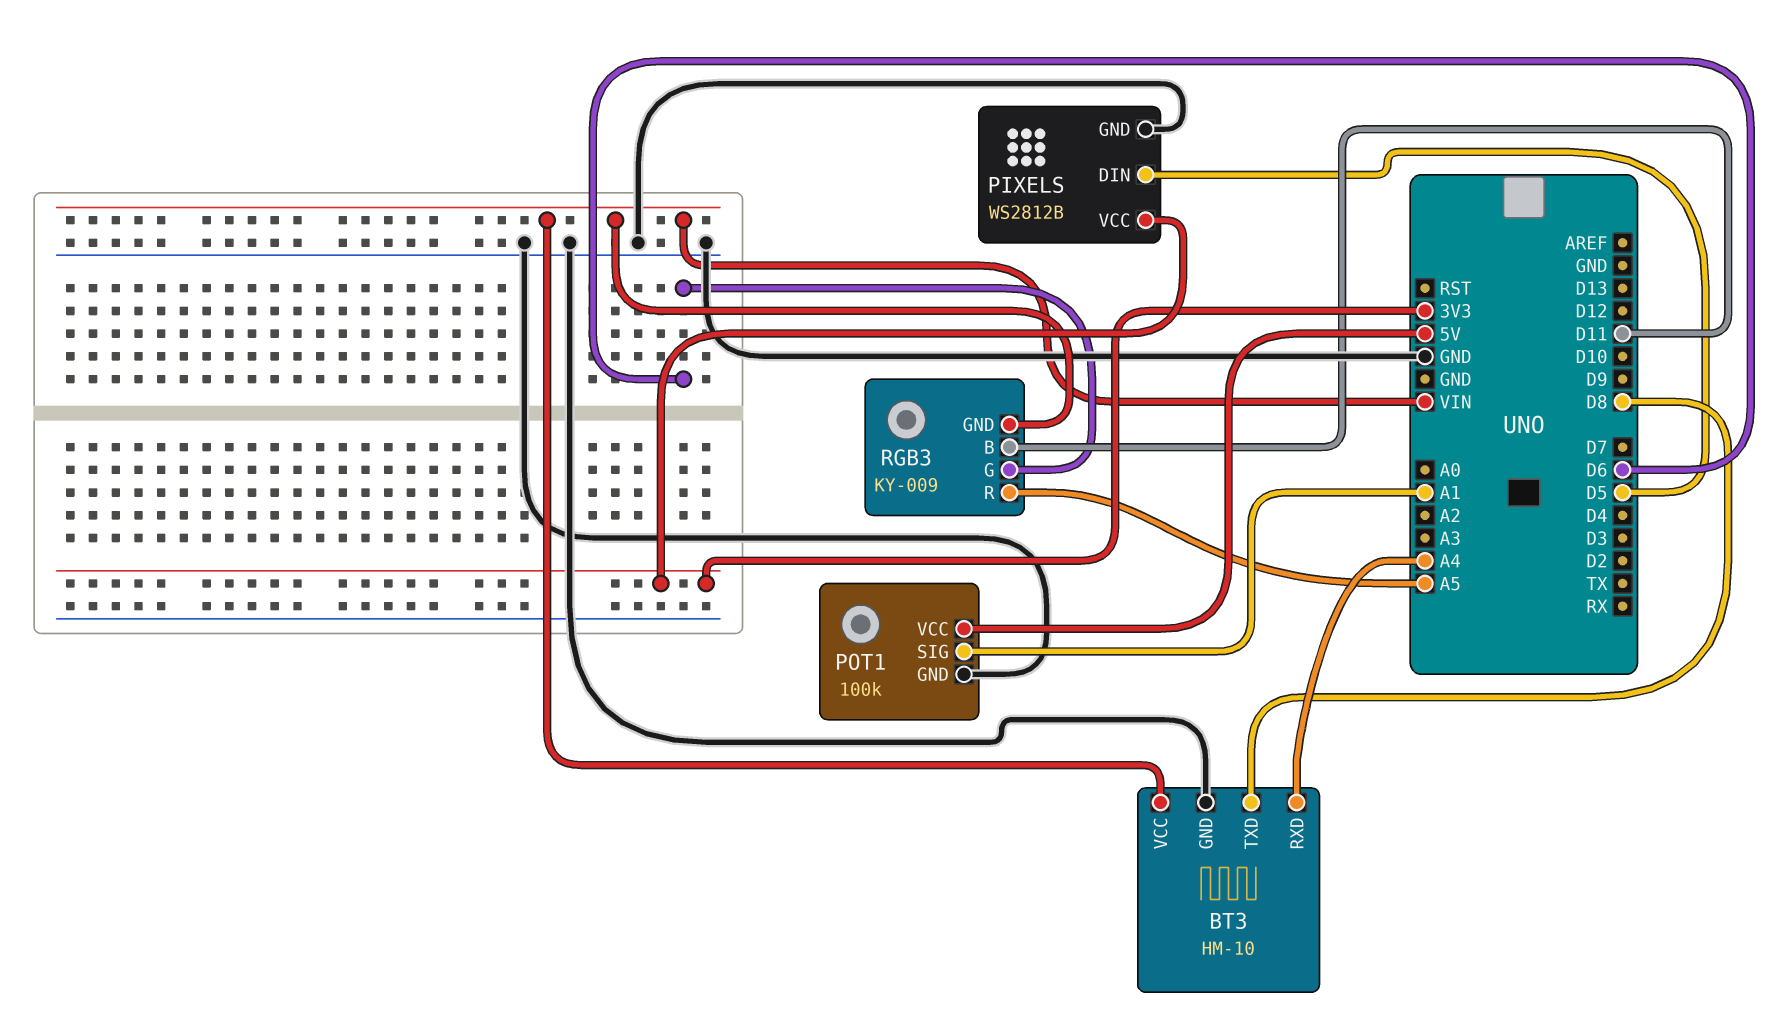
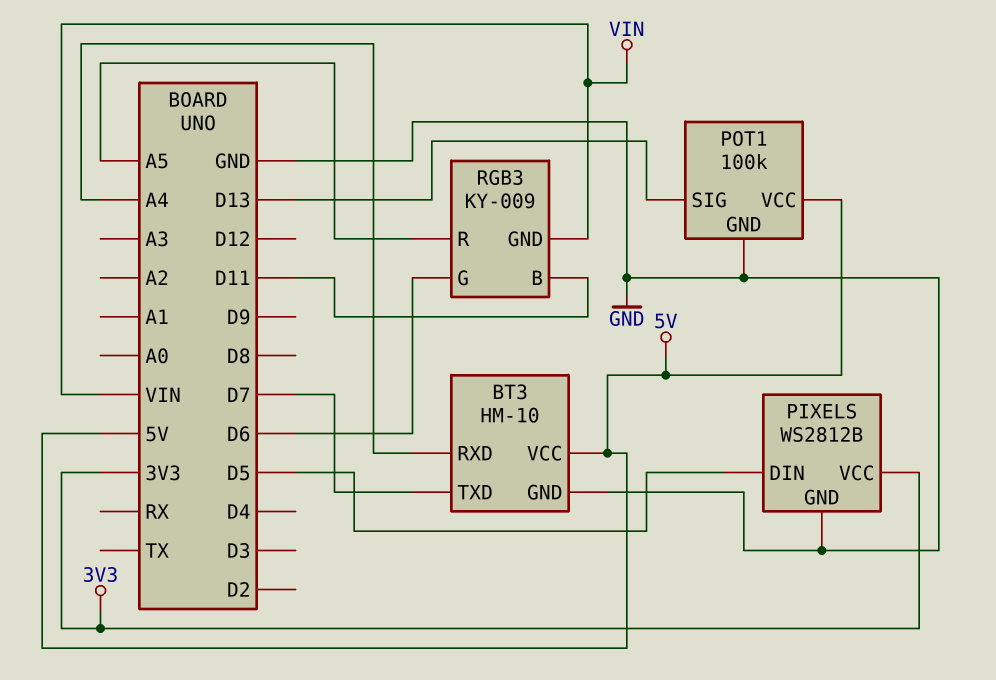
BT3 pin TXD: D8 -> D7
BT3 pin VCC: VIN -> 5V
POT1 pin SIG: A1 -> D13

